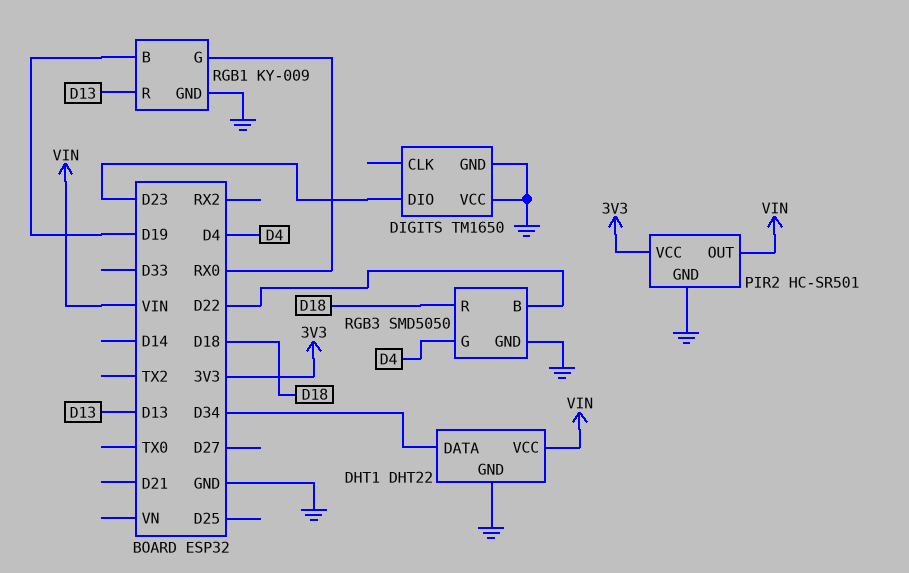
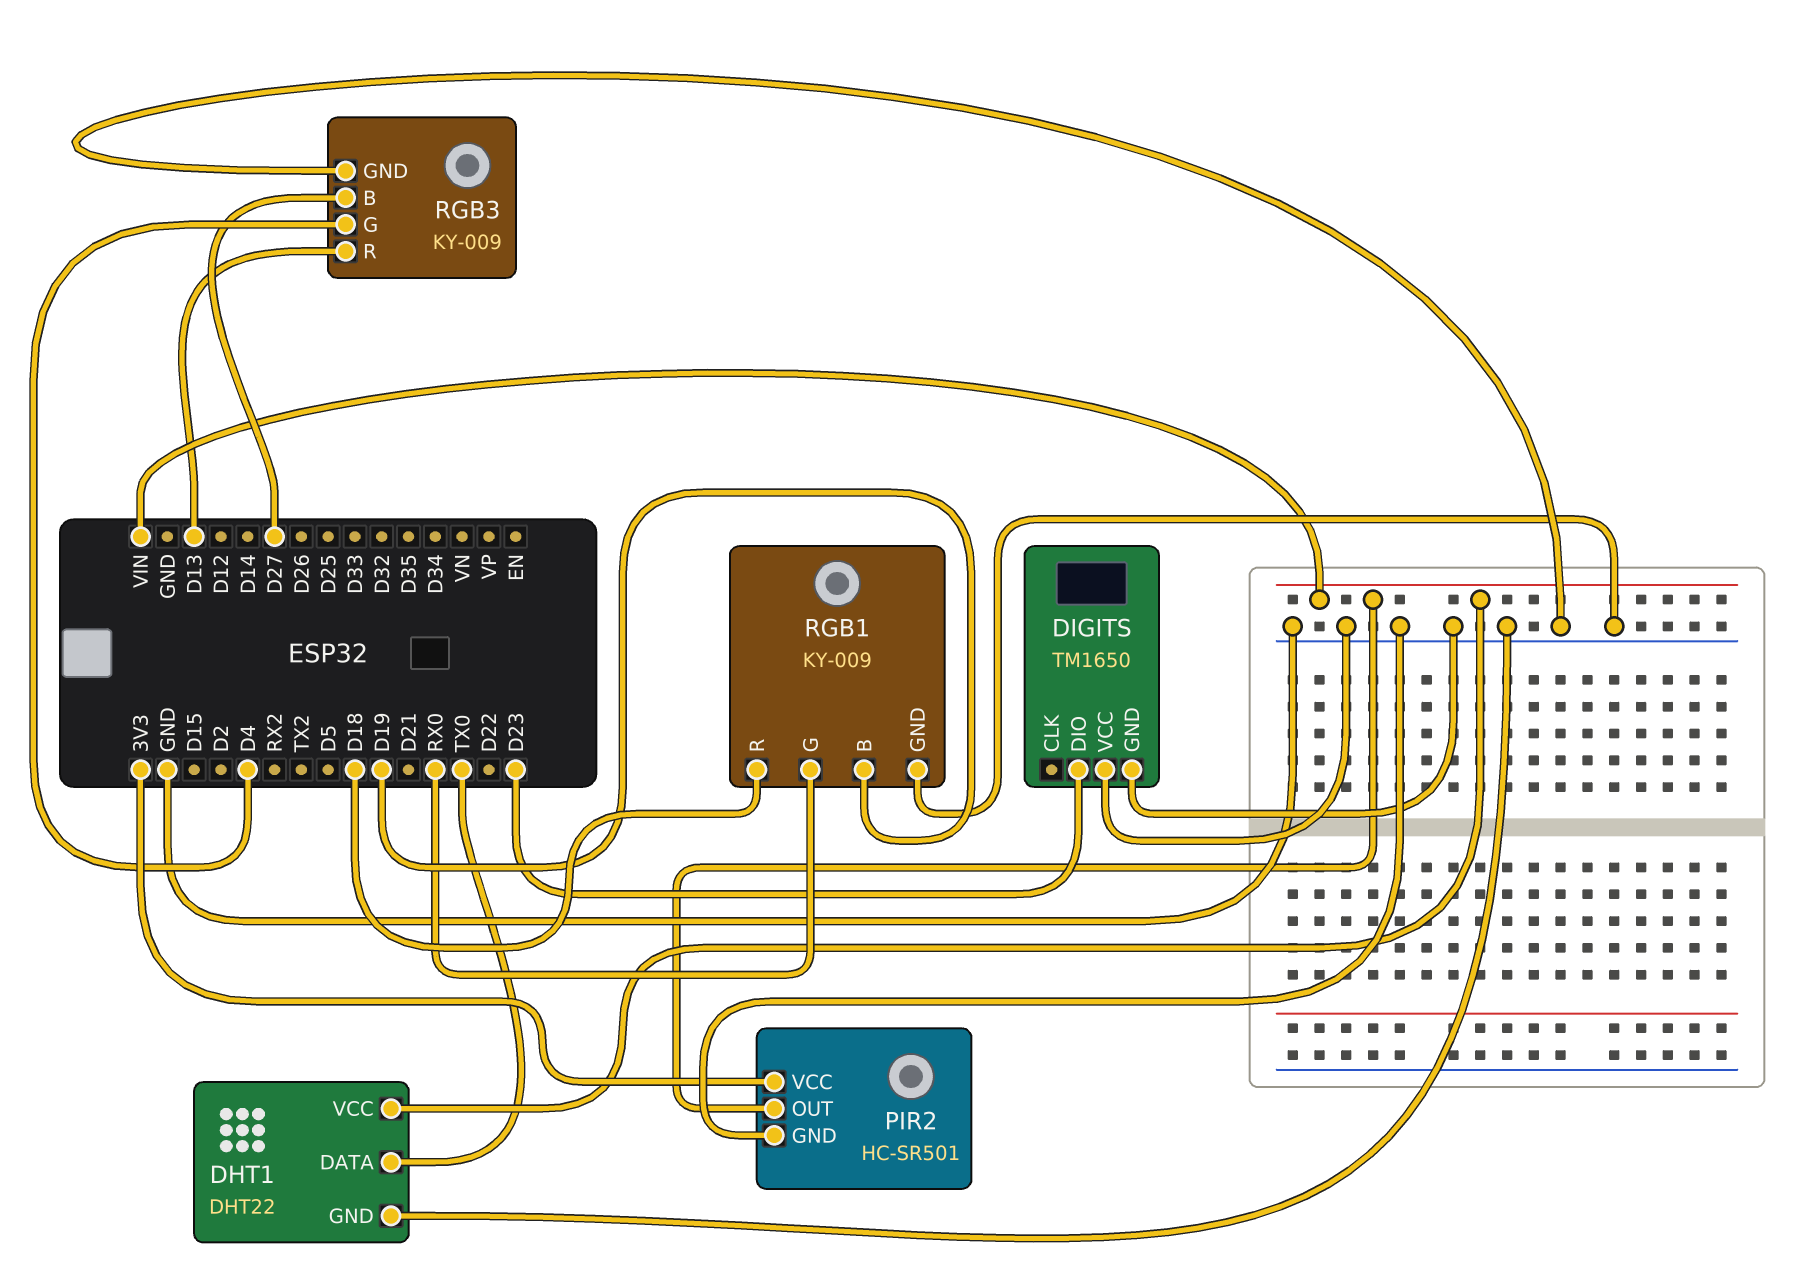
DHT1 pin DATA: D34 -> TX0
RGB1 pin R: D13 -> D18
RGB3: SMD5050 -> KY-009
RGB3 pin B: D22 -> D27
RGB3 pin R: D18 -> D13

